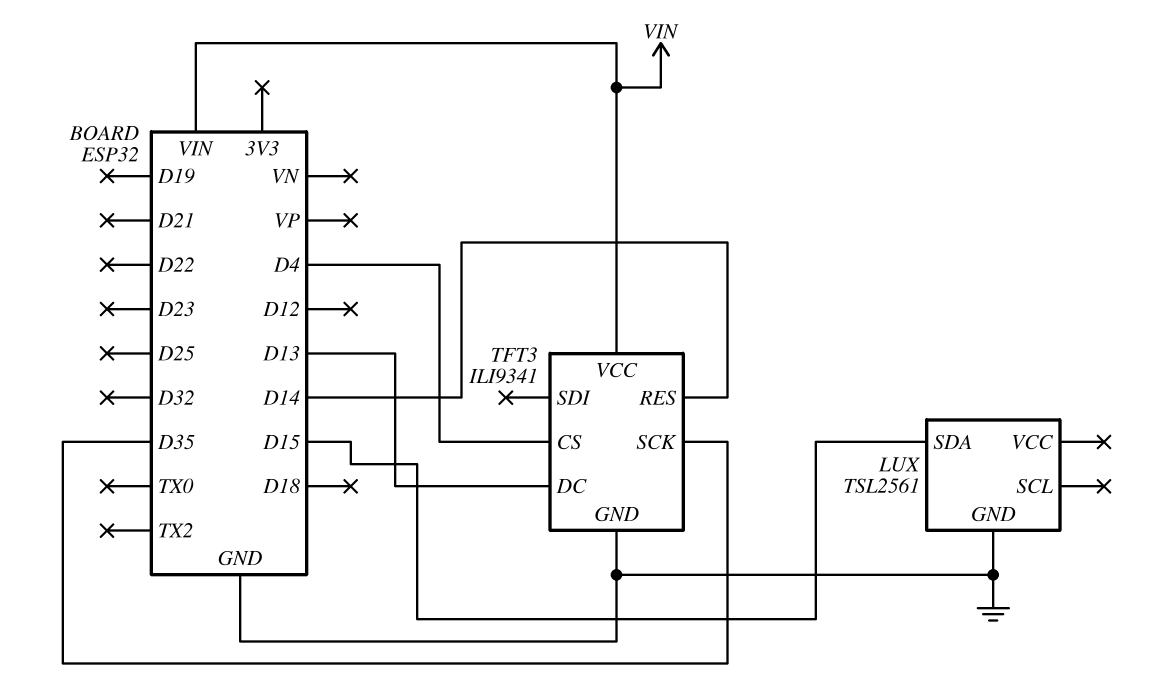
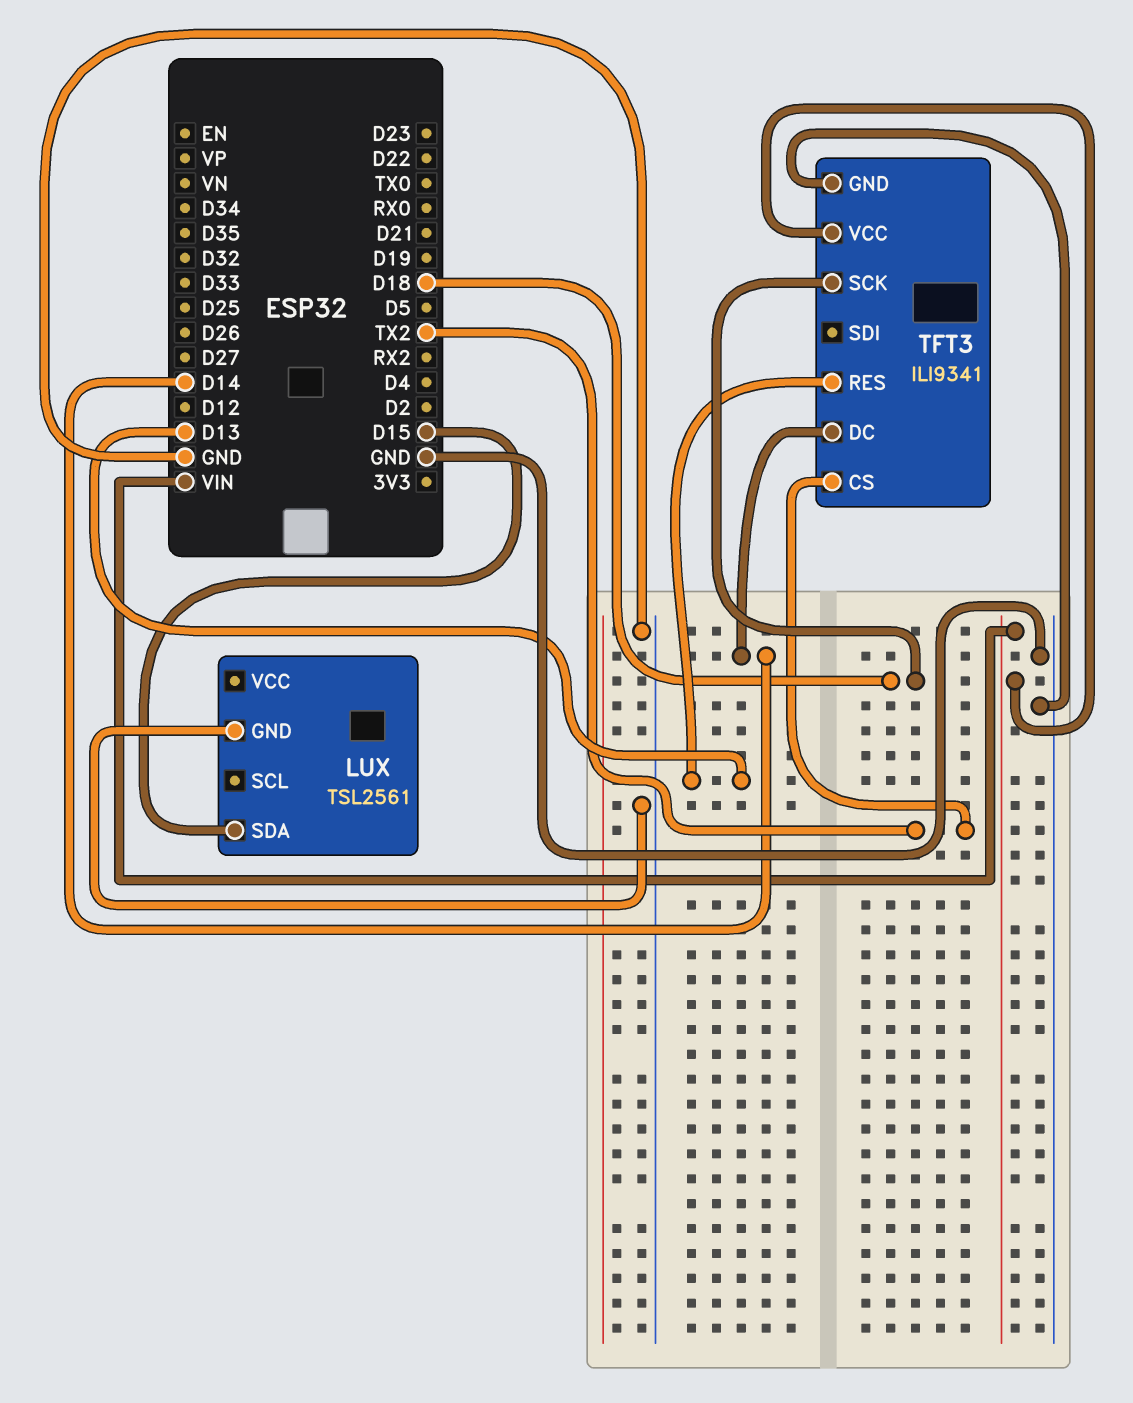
TFT3 pin CS: D4 -> TX2
TFT3 pin DC: D13 -> D14
TFT3 pin RES: D14 -> D13
TFT3 pin SCK: D35 -> D18

